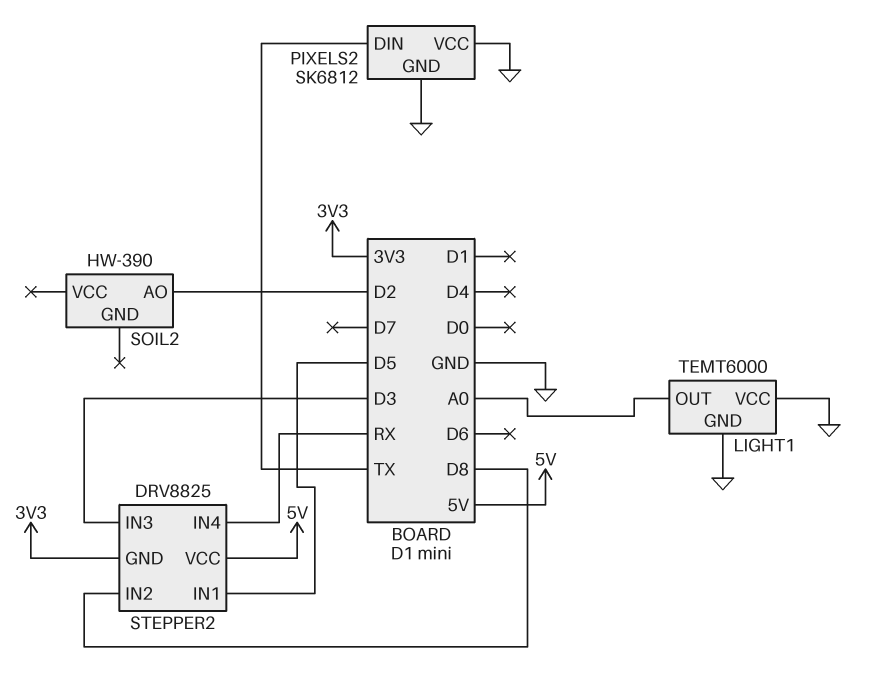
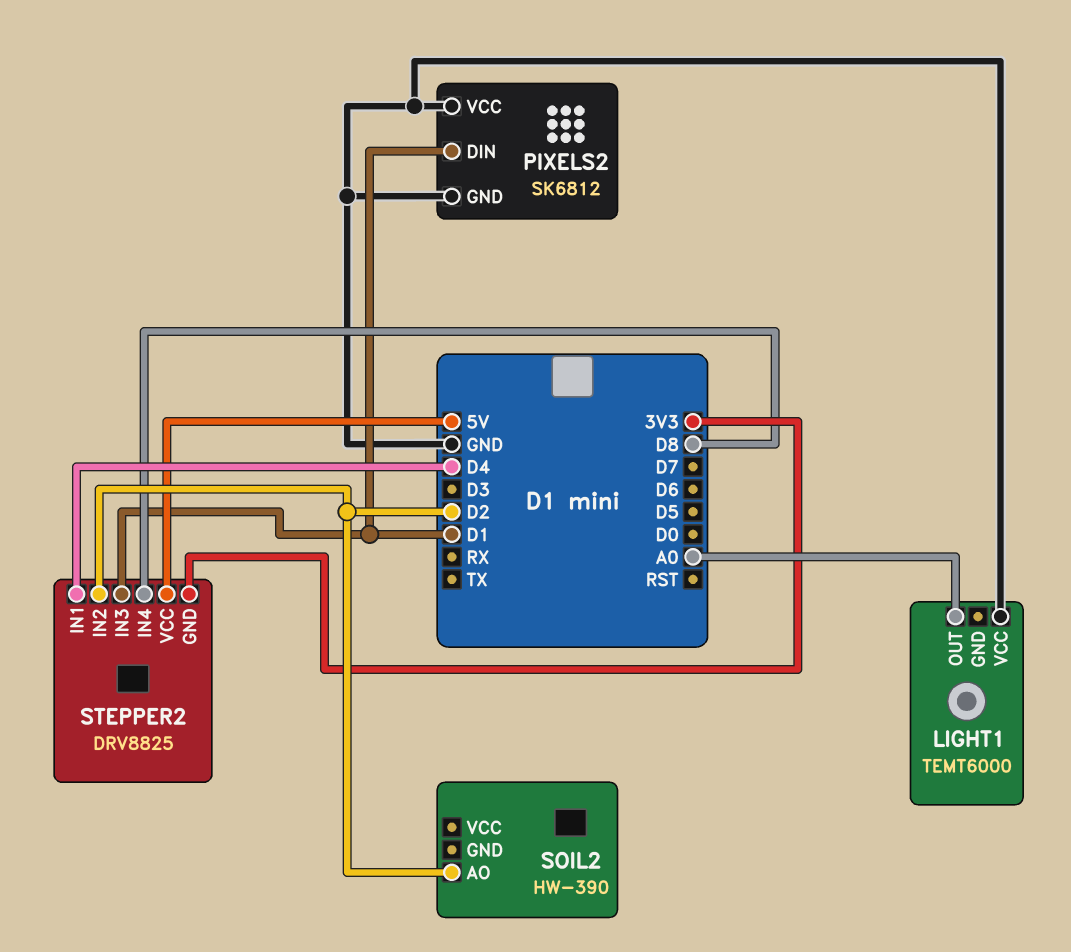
LIGHT1 pin GND: GND -> none
PIXELS2 pin DIN: TX -> D1
STEPPER2 pin IN1: D5 -> D4
STEPPER2 pin IN2: D8 -> D2
STEPPER2 pin IN3: D3 -> D1
STEPPER2 pin IN4: RX -> D8

